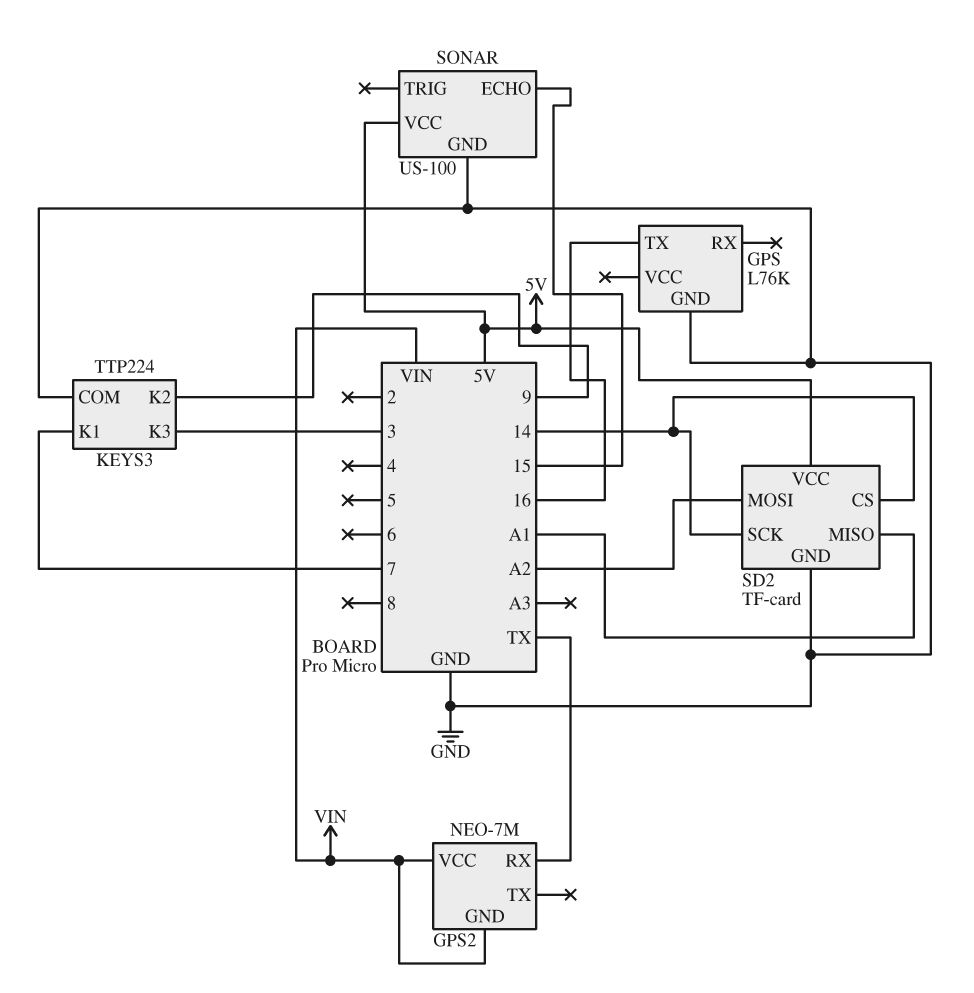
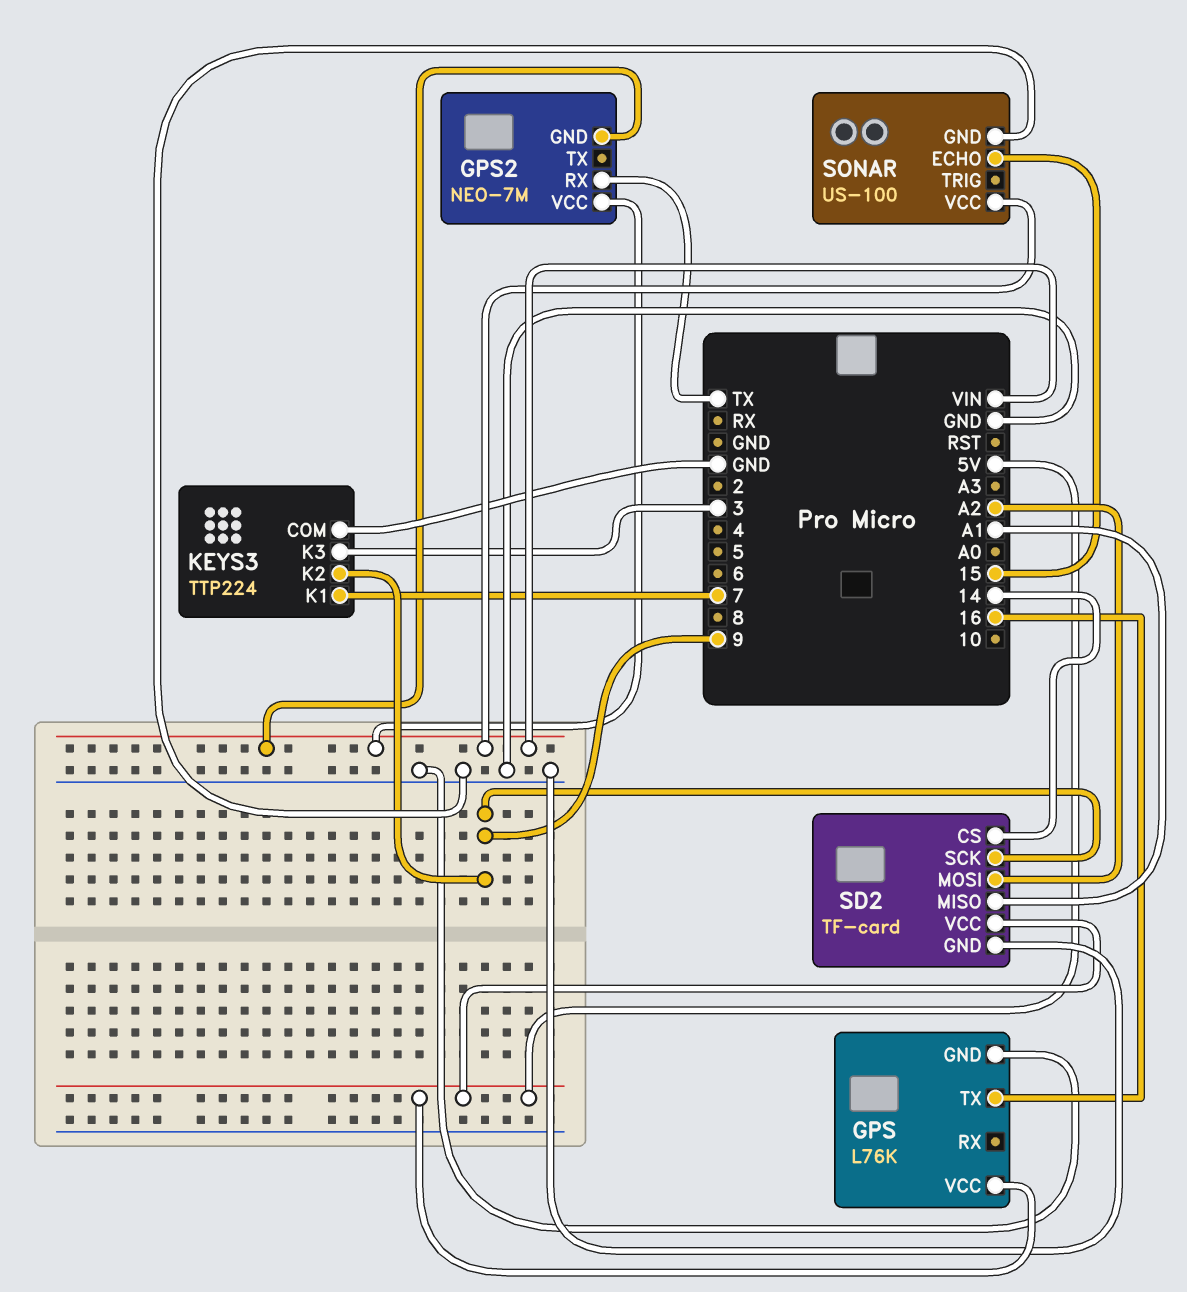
GPS pin VCC: none -> 5V
SD2 pin SCK: 14 -> 9
SONAR pin VCC: 5V -> VIN

